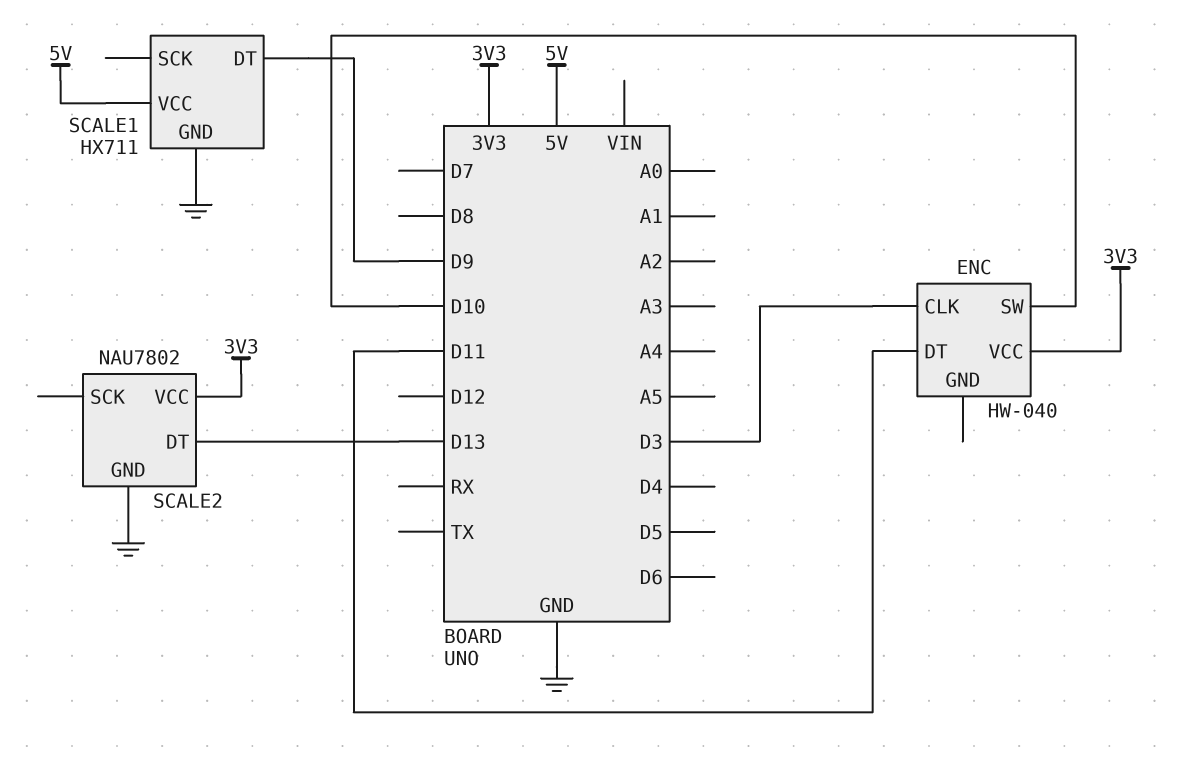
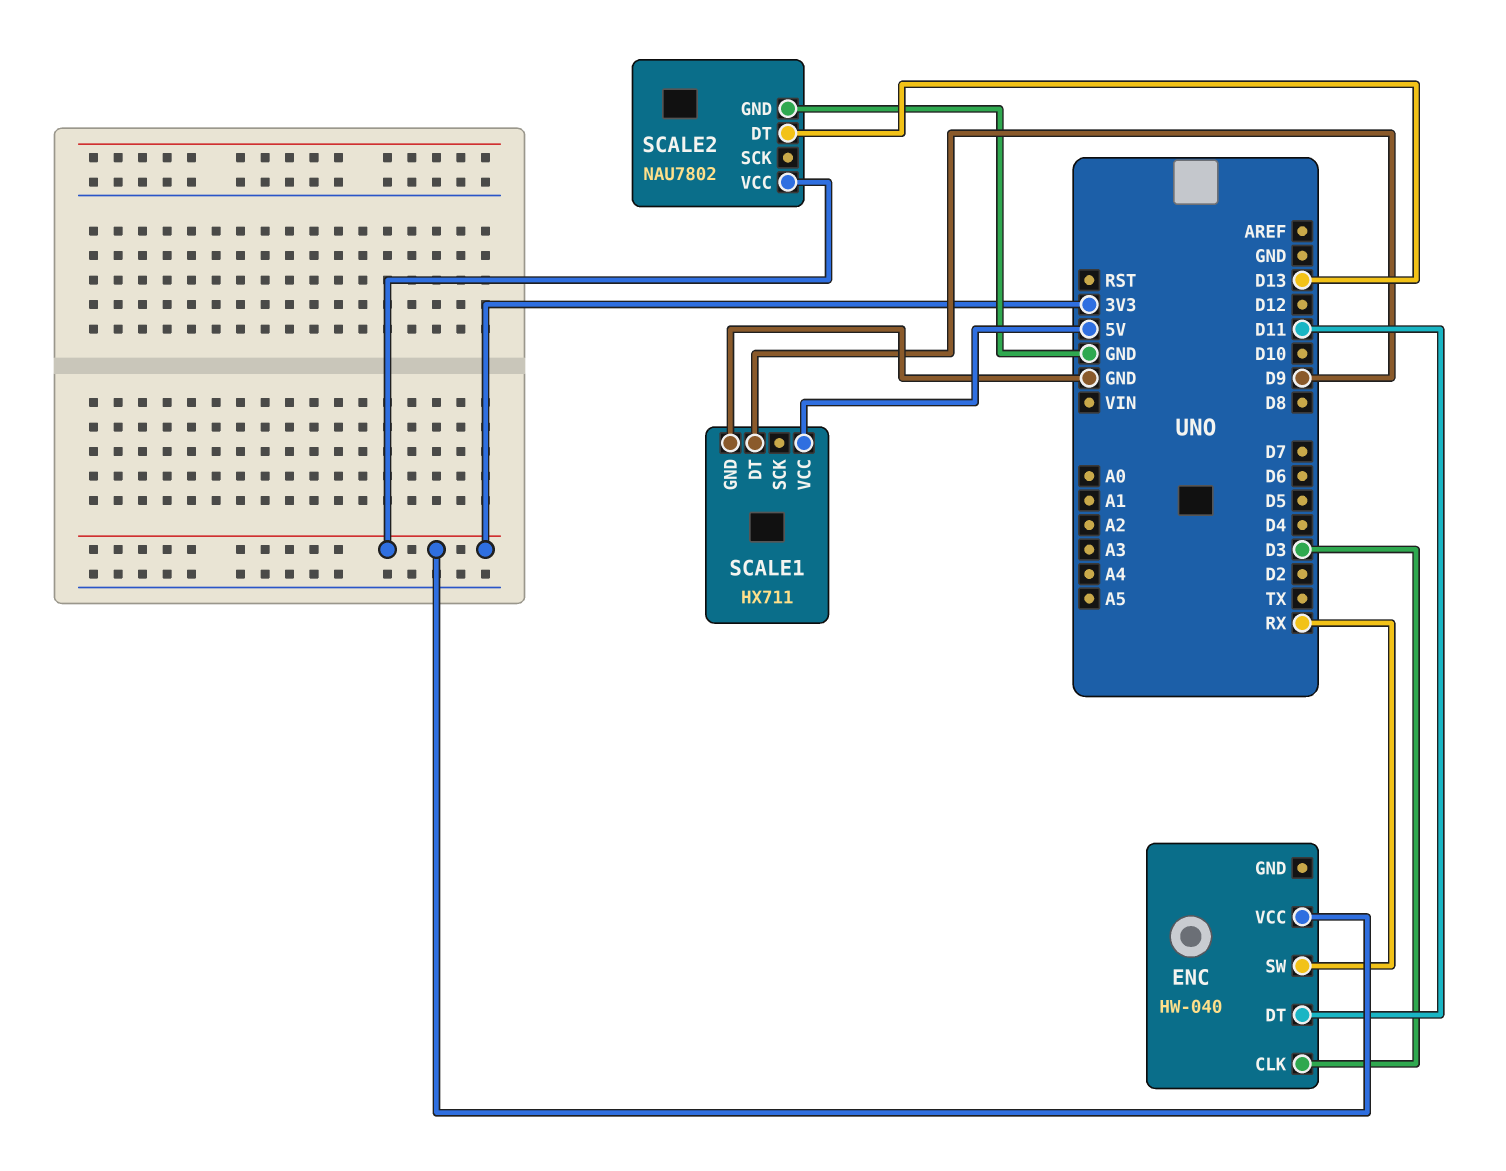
ENC pin SW: D10 -> RX

